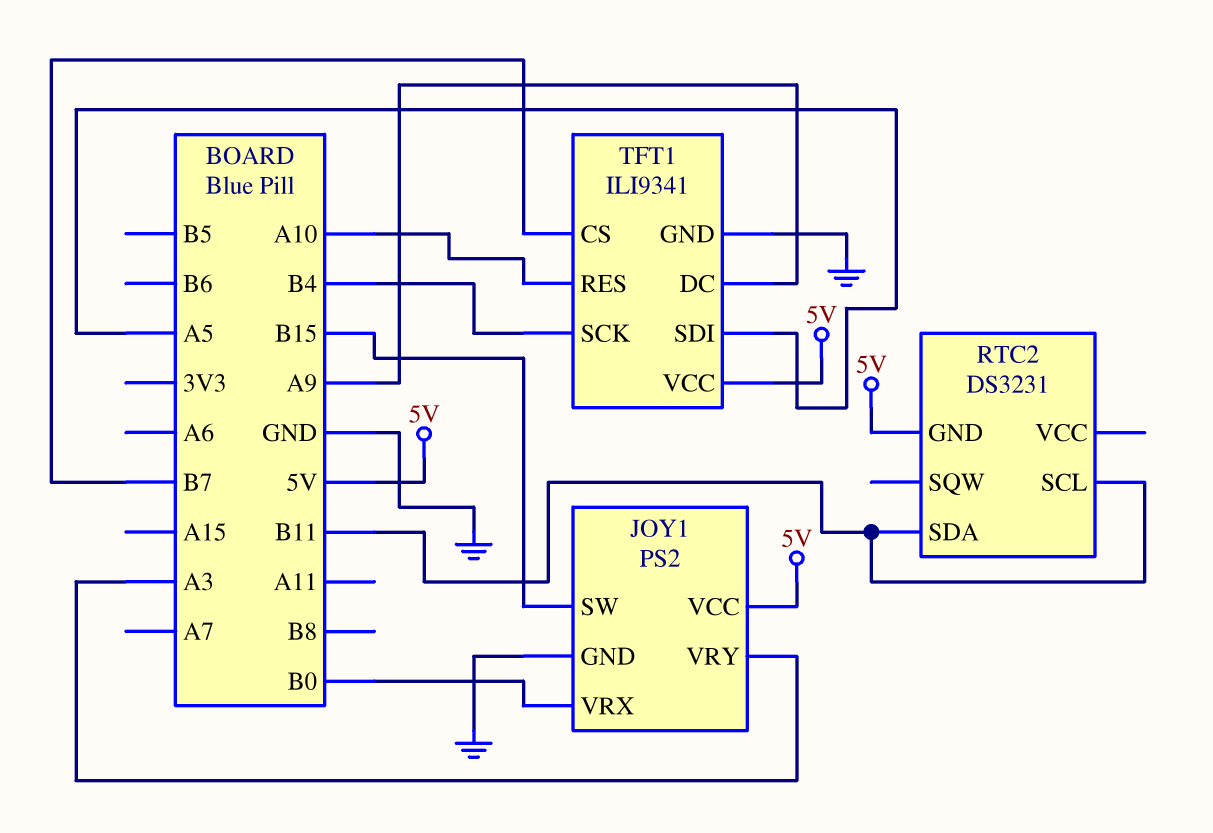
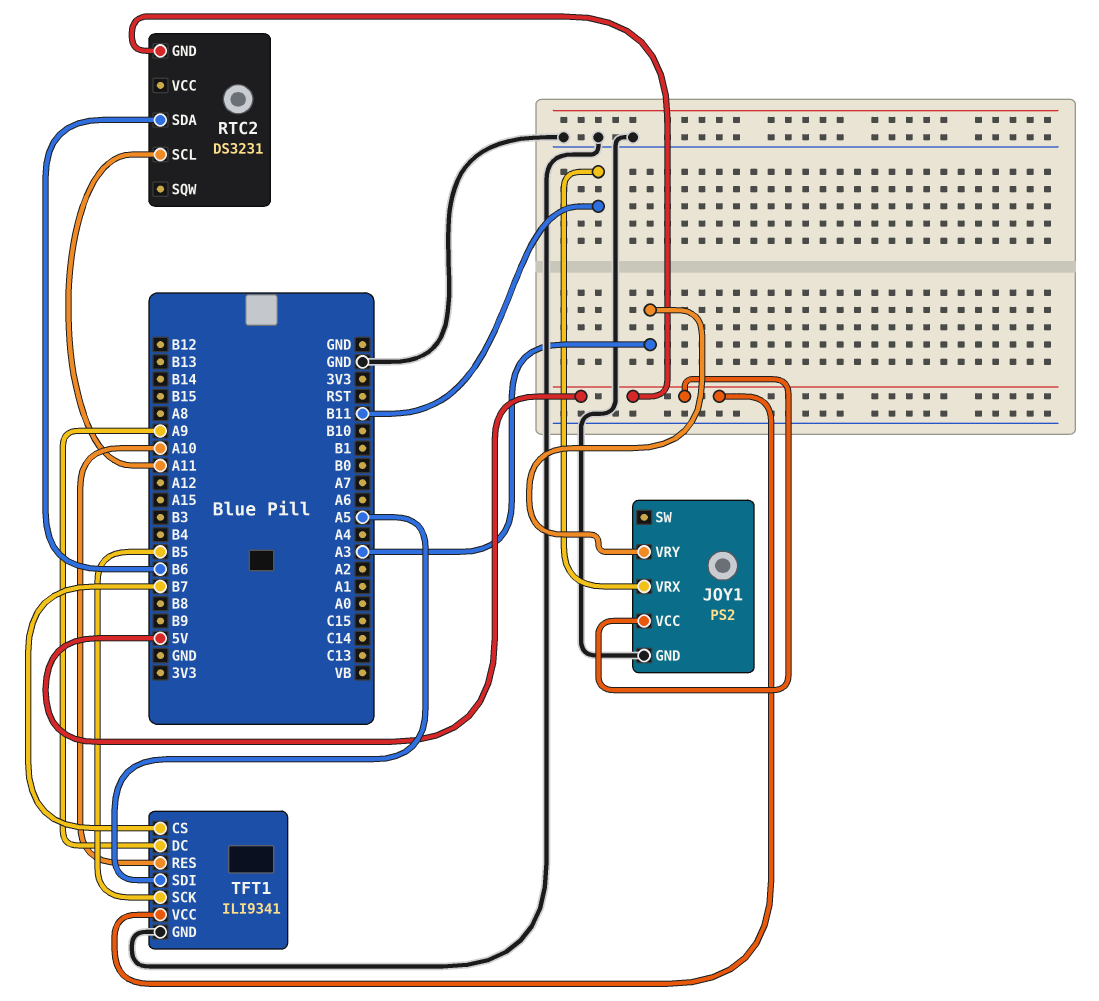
JOY1 pin SW: B15 -> none
JOY1 pin VRX: B0 -> B11
RTC2 pin SCL: B11 -> A11
RTC2 pin SDA: B11 -> B6
TFT1 pin SCK: B4 -> B5

